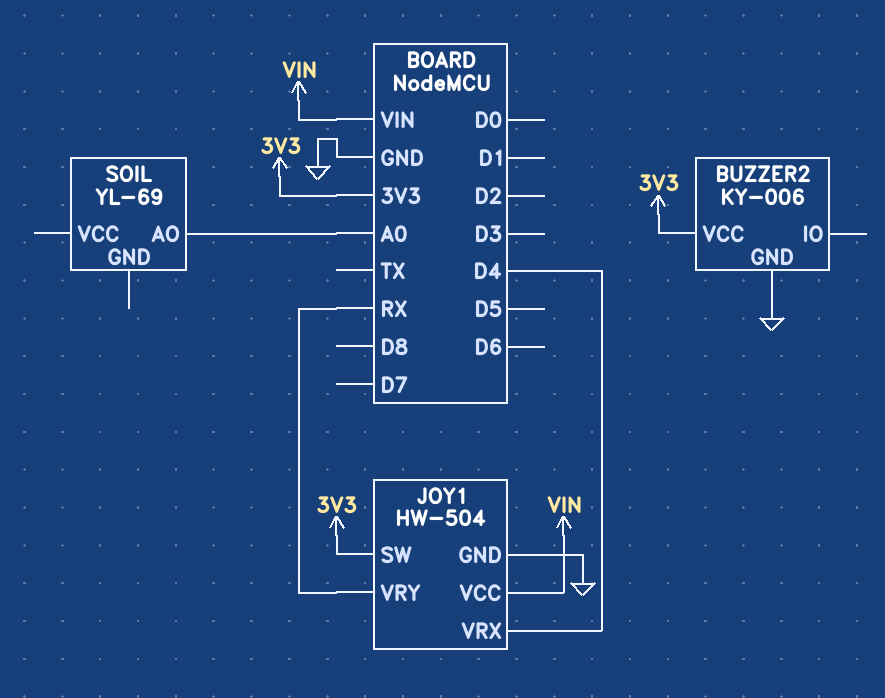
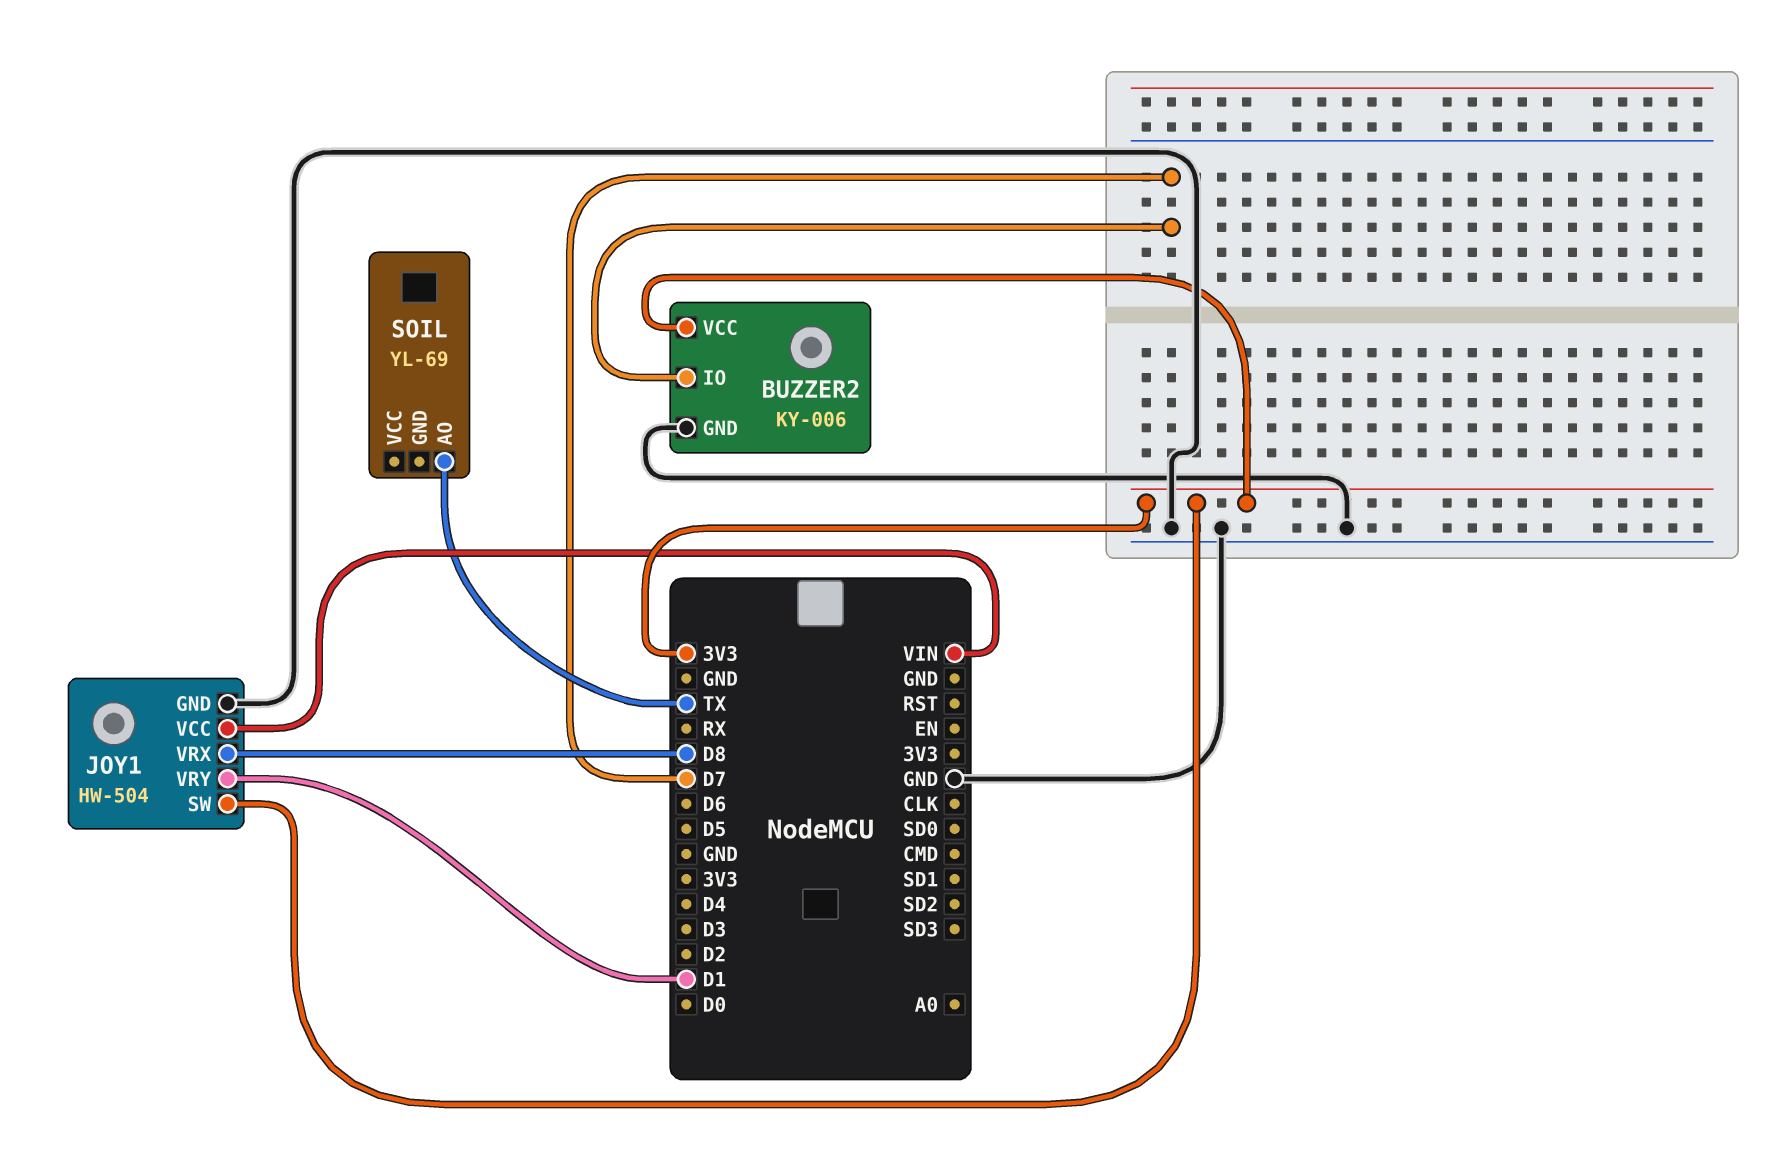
BUZZER2 pin IO: none -> D7
JOY1 pin VRX: D4 -> D8
JOY1 pin VRY: RX -> D1
SOIL pin AO: A0 -> TX

